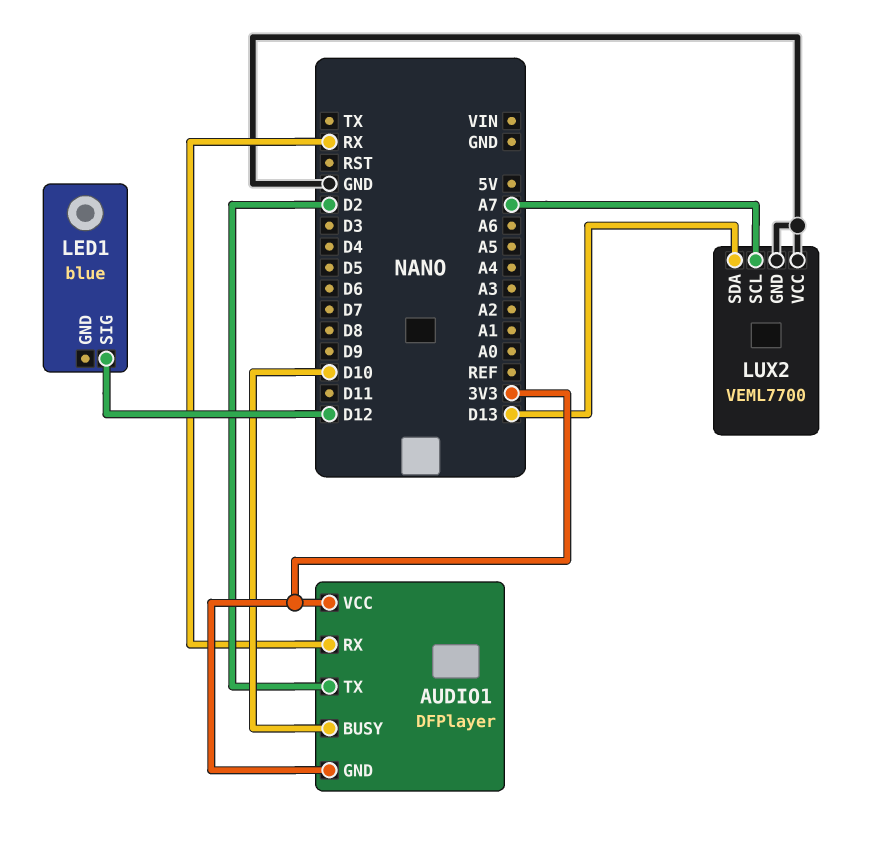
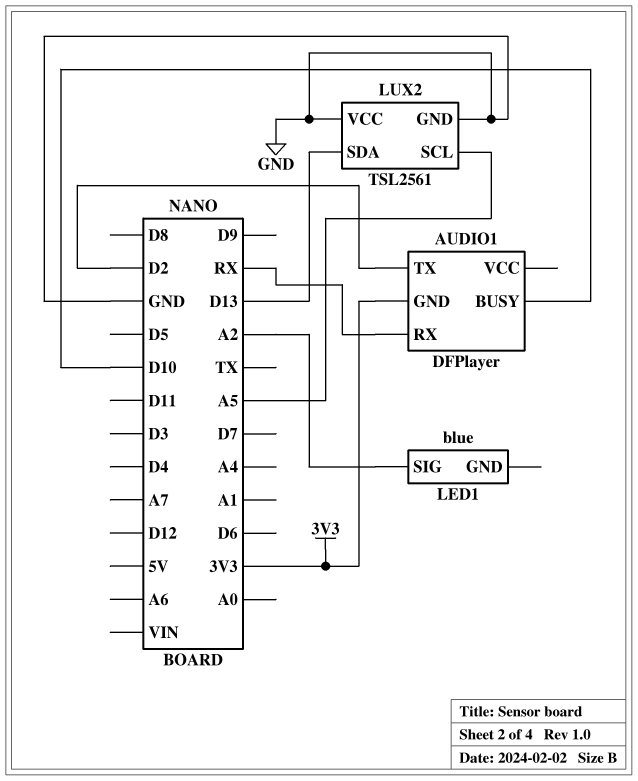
AUDIO1 pin VCC: 3V3 -> none
LED1 pin SIG: D12 -> A2
LUX2: VEML7700 -> TSL2561
LUX2 pin SCL: A7 -> A5

